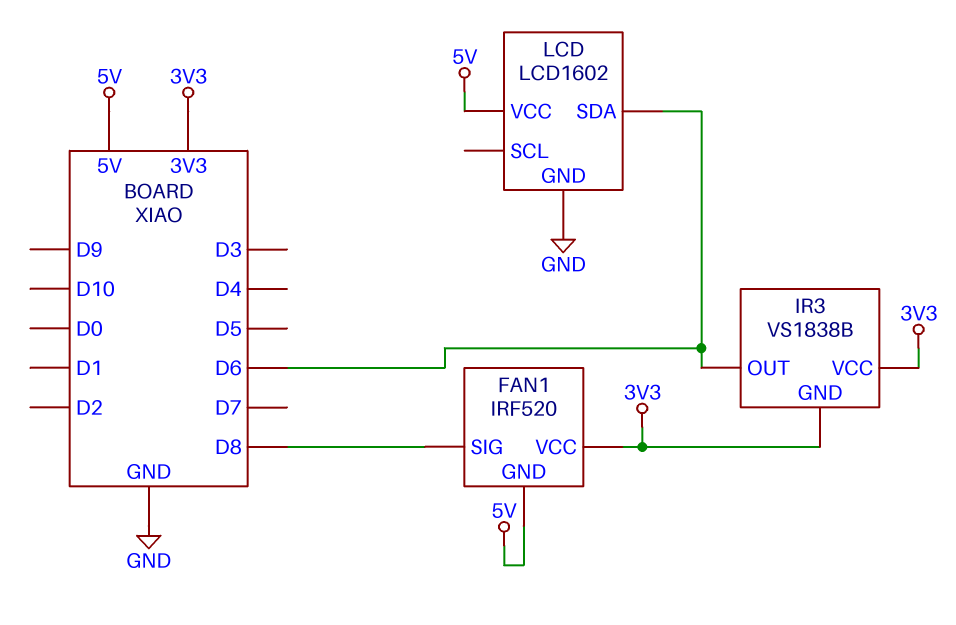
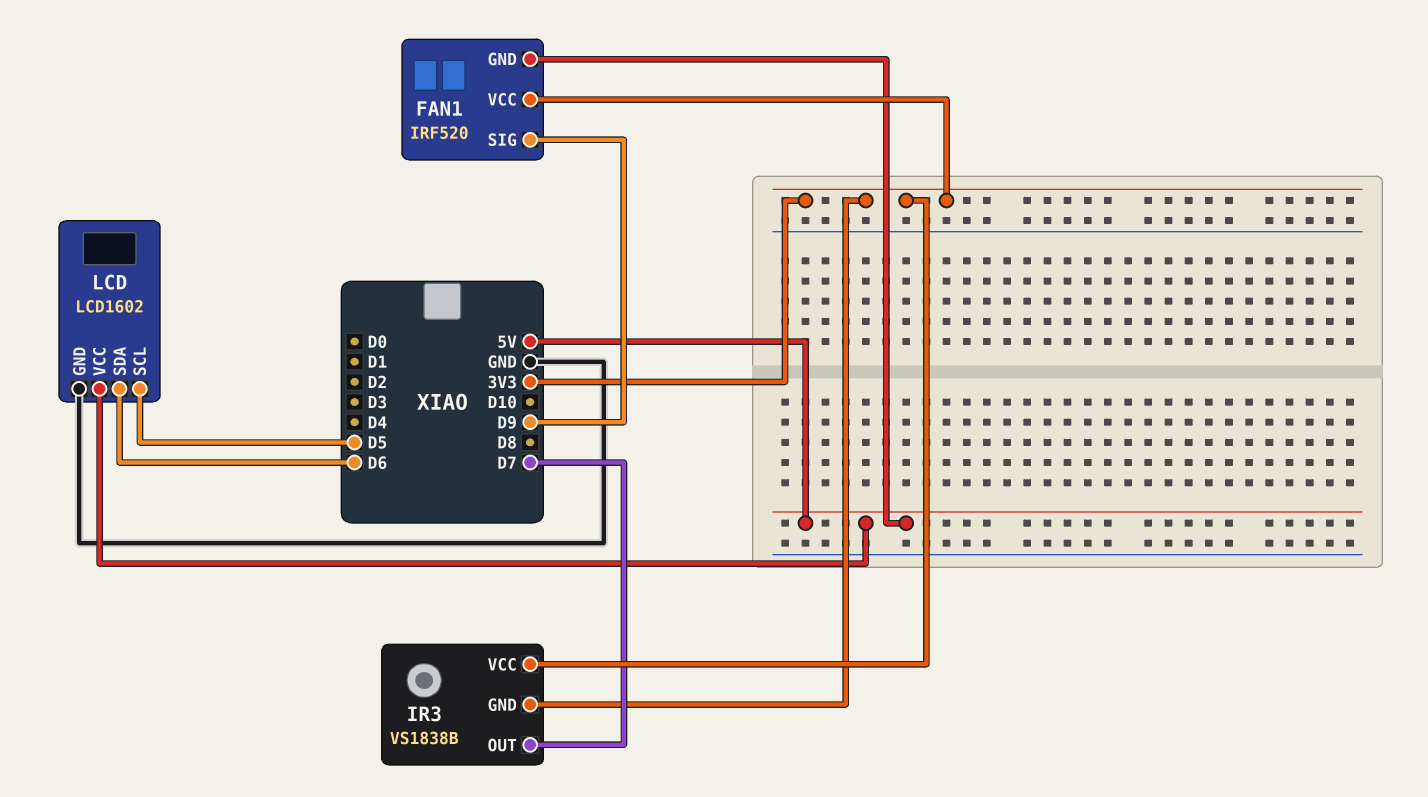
FAN1 pin SIG: D8 -> D9
IR3 pin OUT: D6 -> D7
LCD pin SCL: none -> D5

